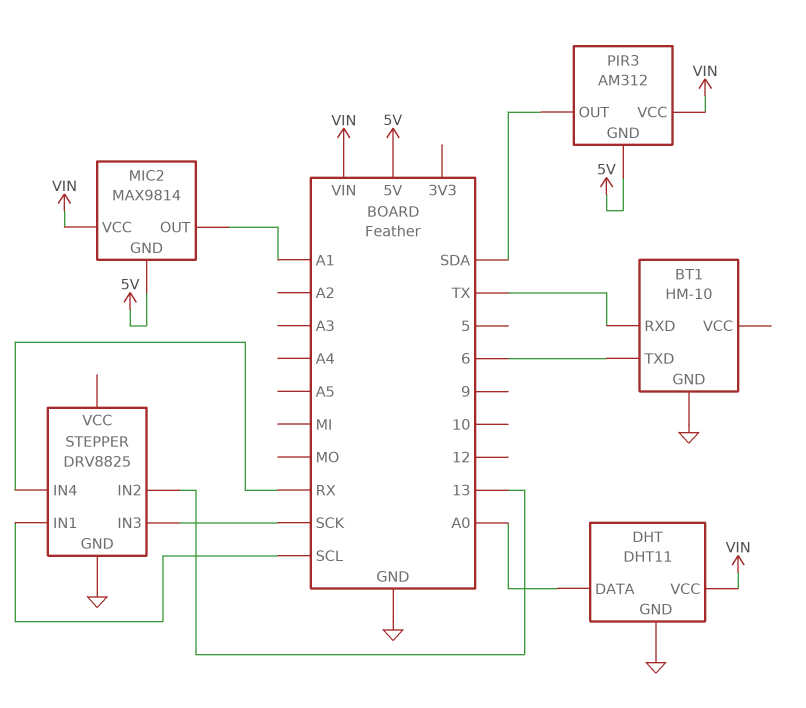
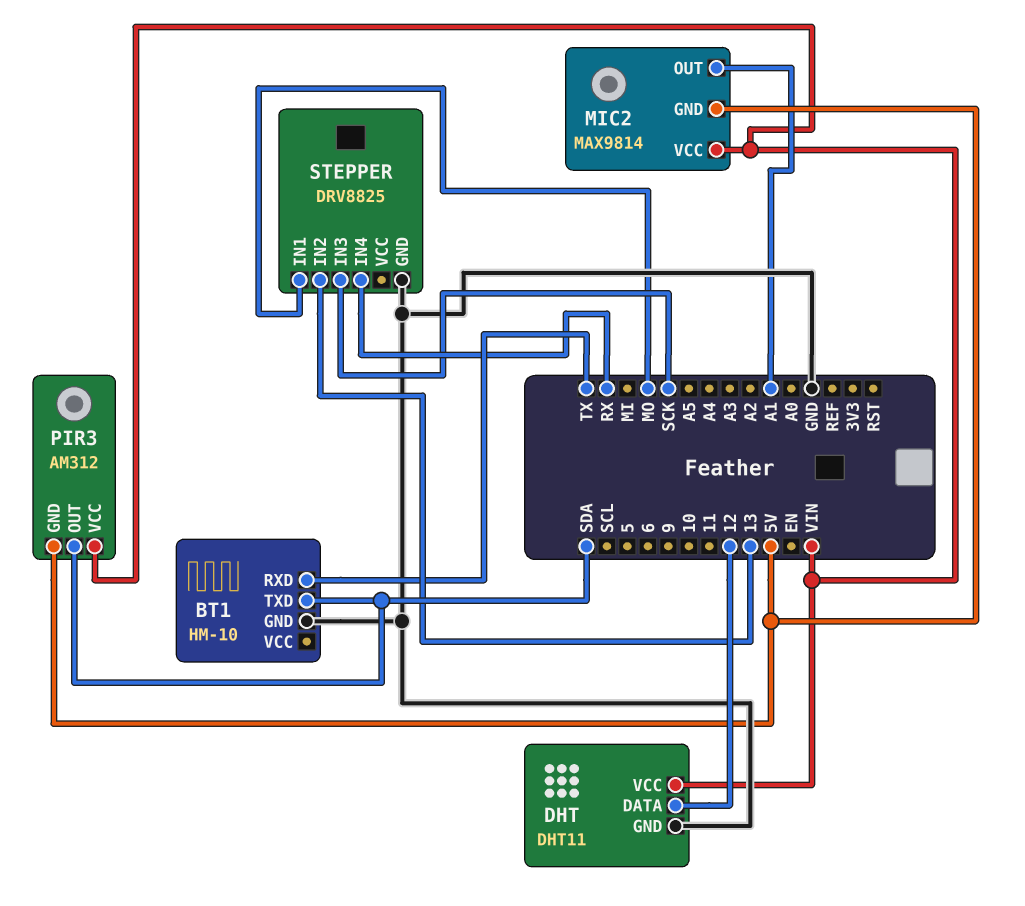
BT1 pin TXD: 6 -> SDA
DHT pin DATA: A0 -> 12
STEPPER pin IN1: SCL -> MO

